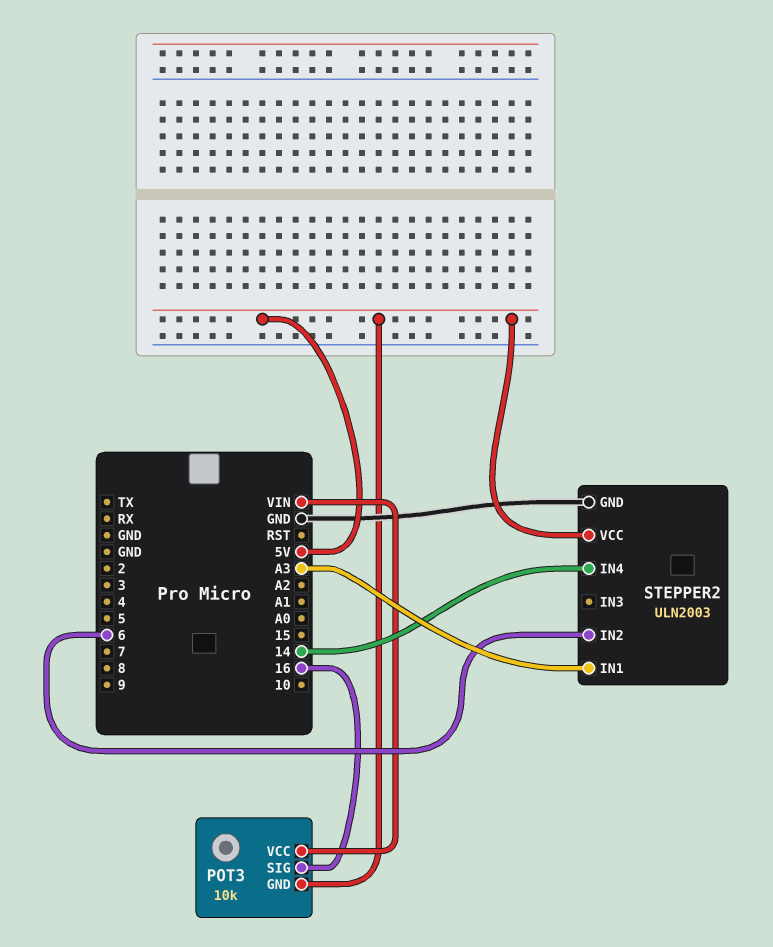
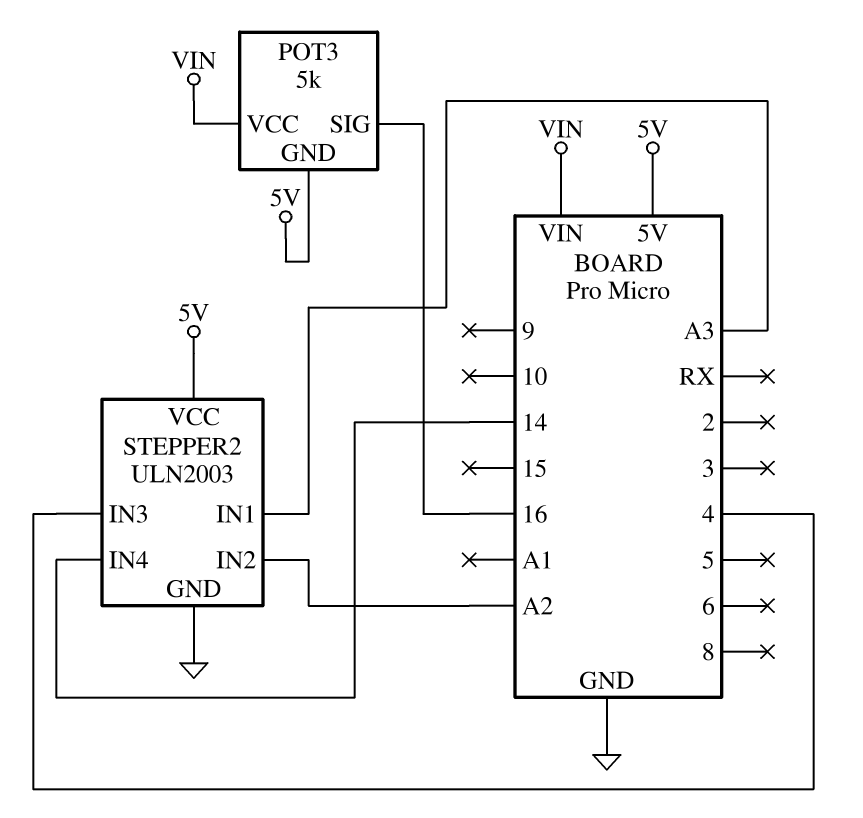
POT3: 10k -> 5k
STEPPER2 pin IN2: 6 -> A2
STEPPER2 pin IN3: none -> 4

